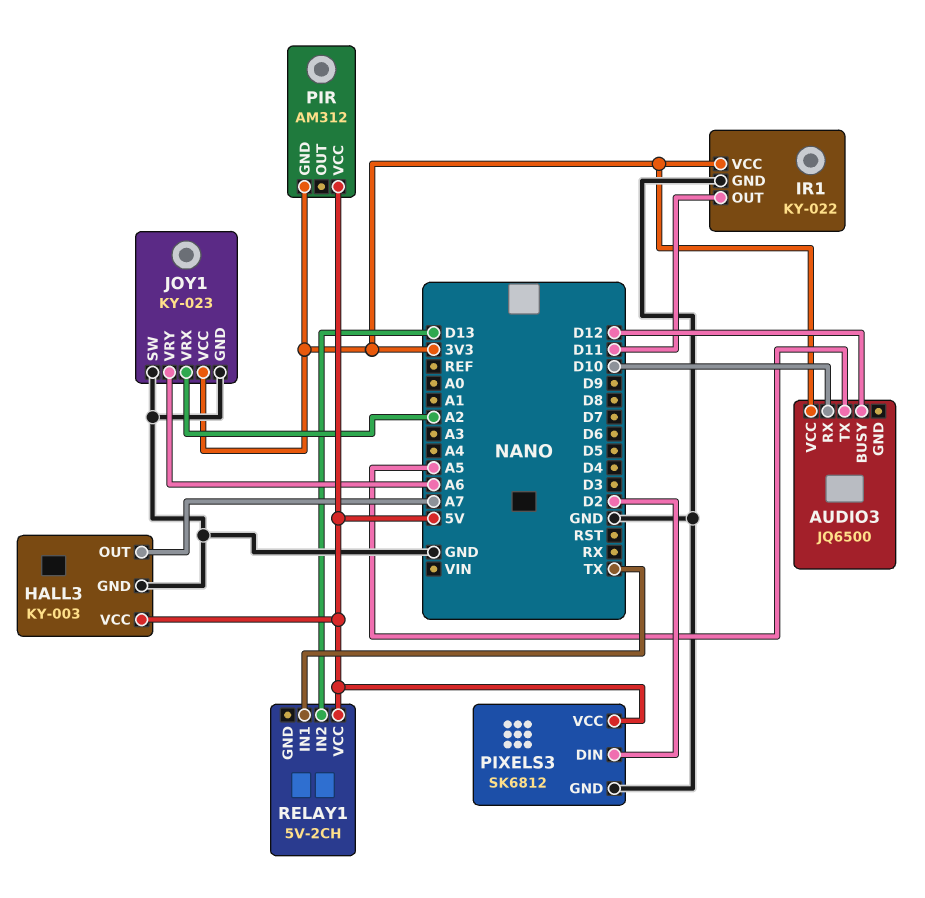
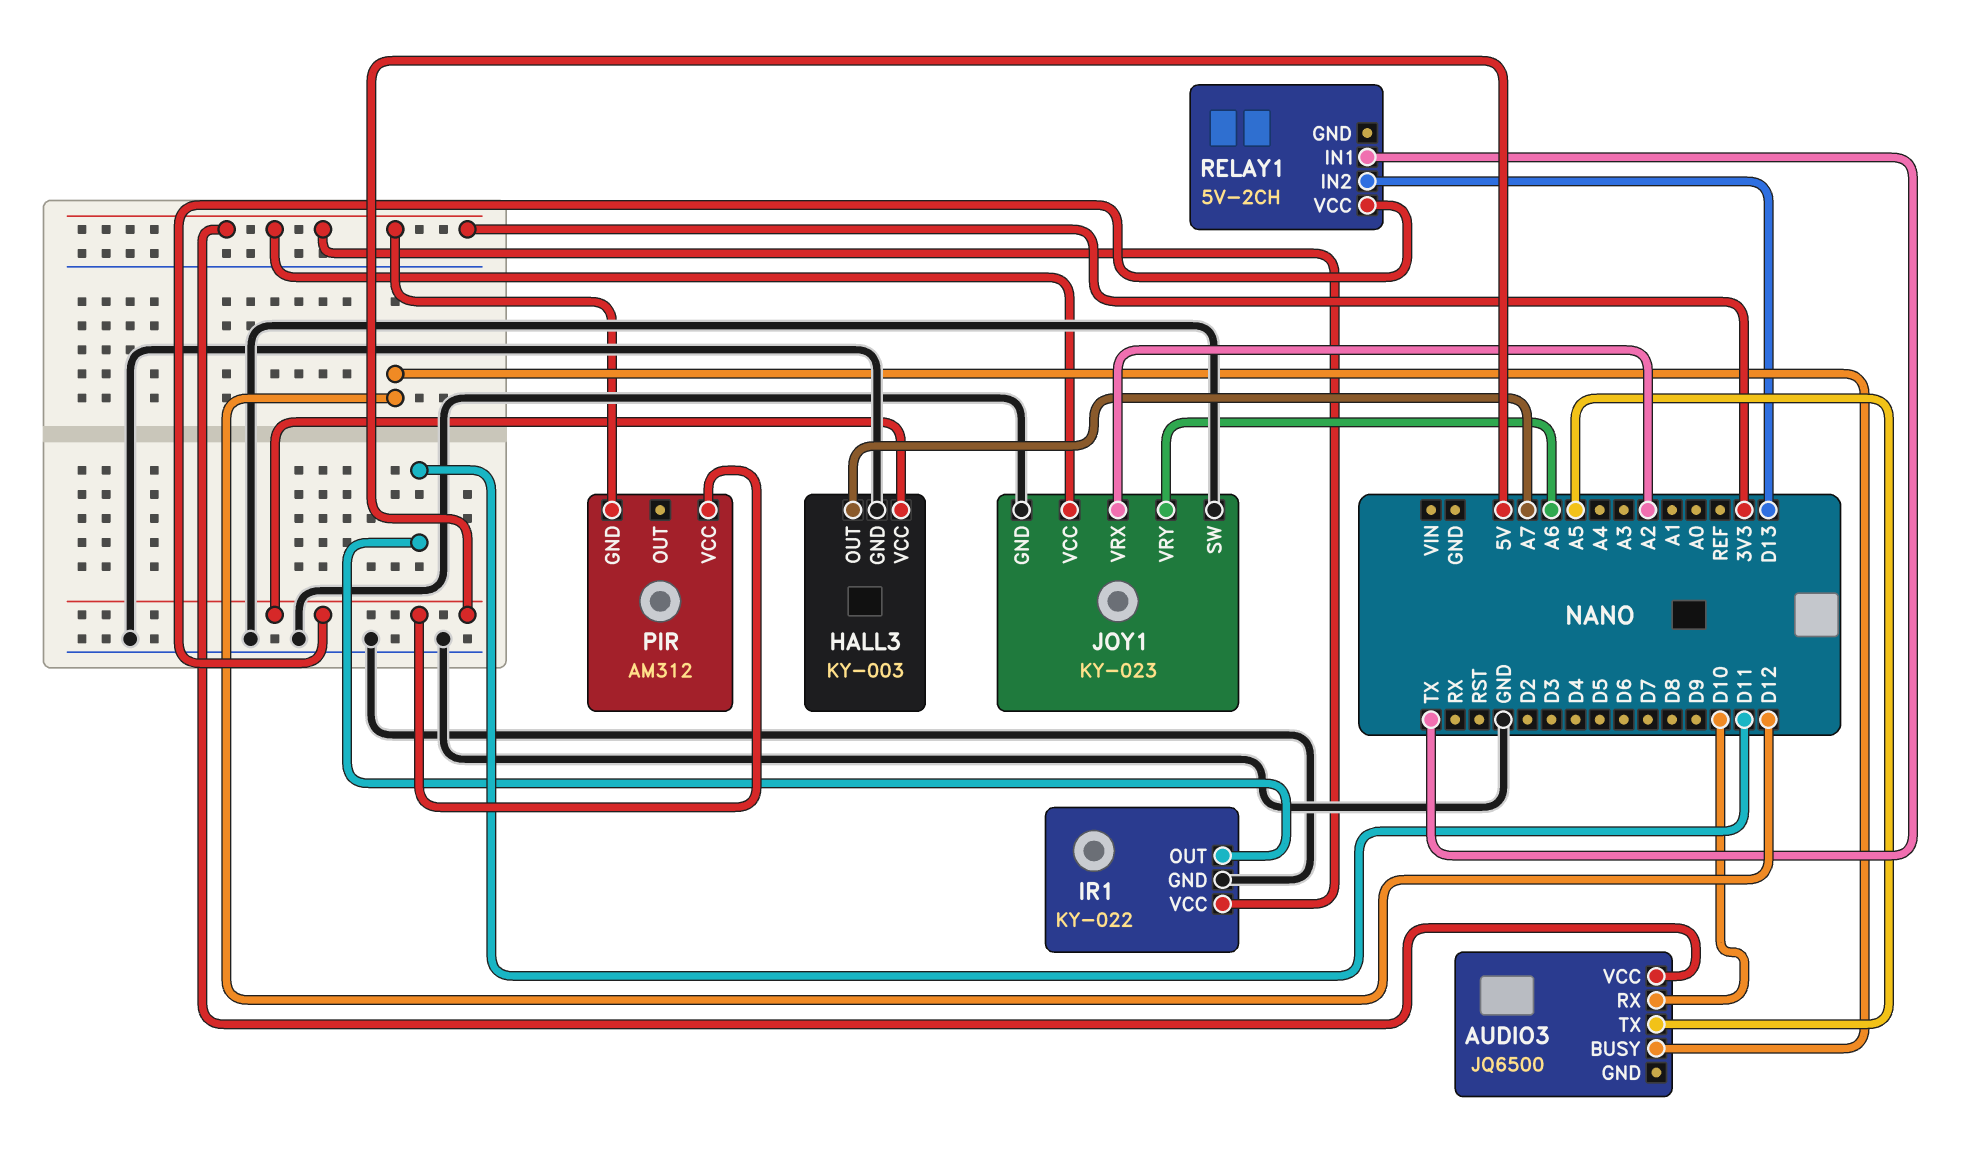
PIXELS3: SK6812 -> none
PIXELS3 pin DIN: D2 -> none
PIXELS3 pin GND: GND -> none
PIXELS3 pin VCC: 5V -> none

